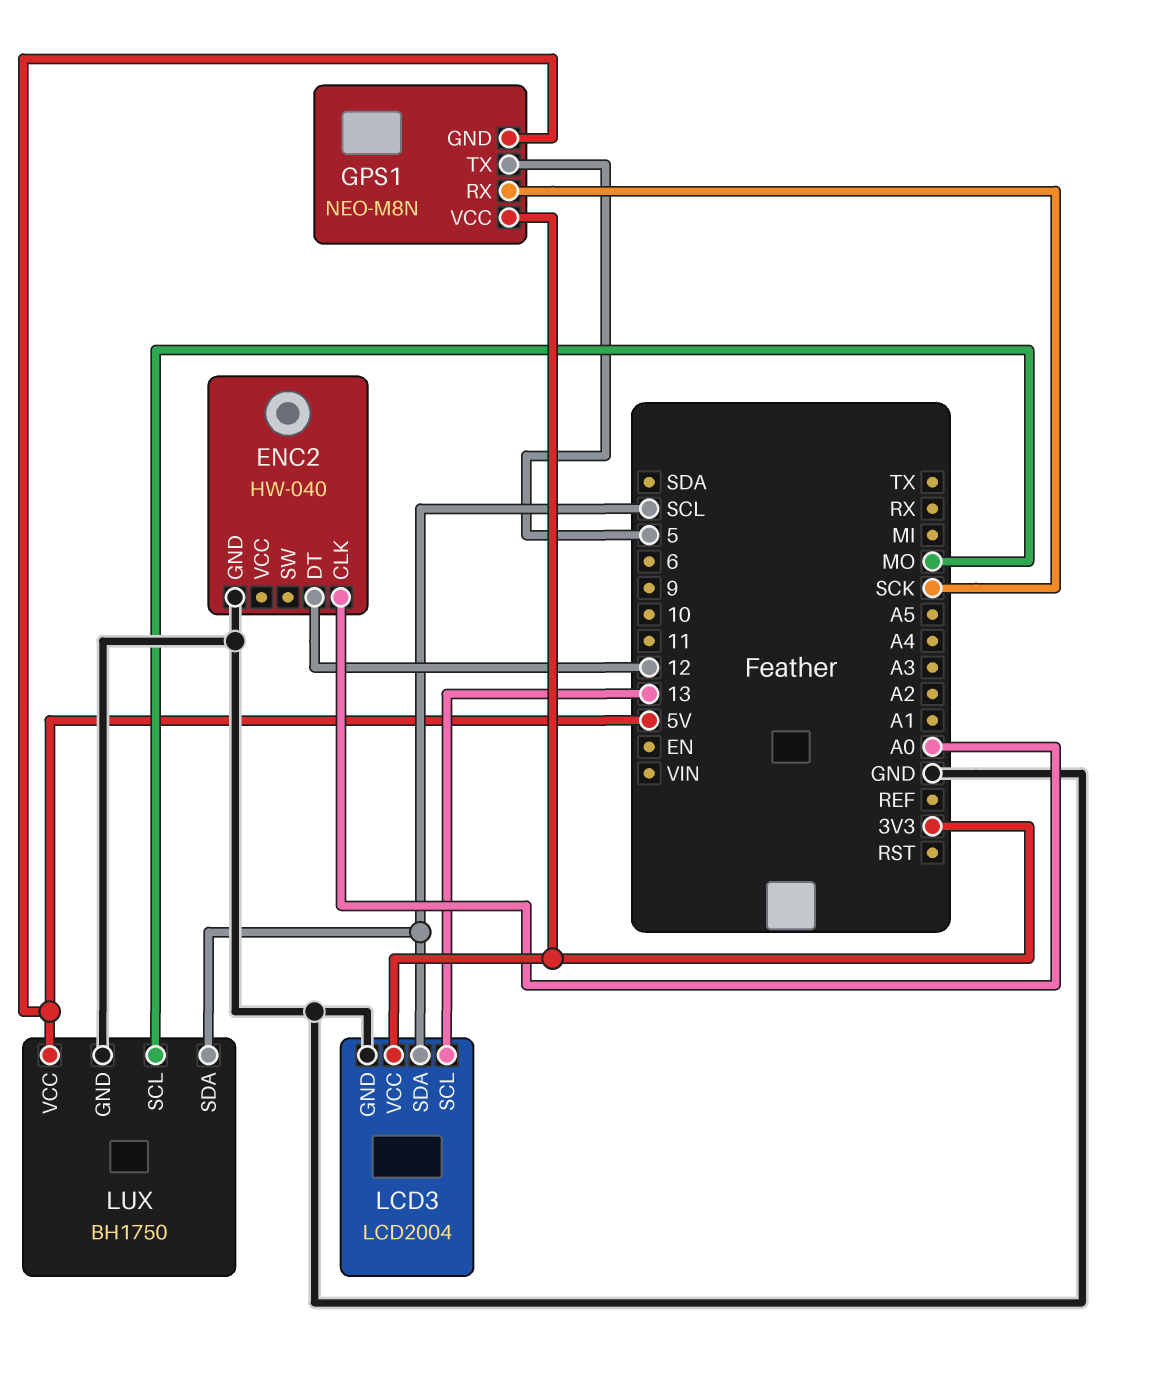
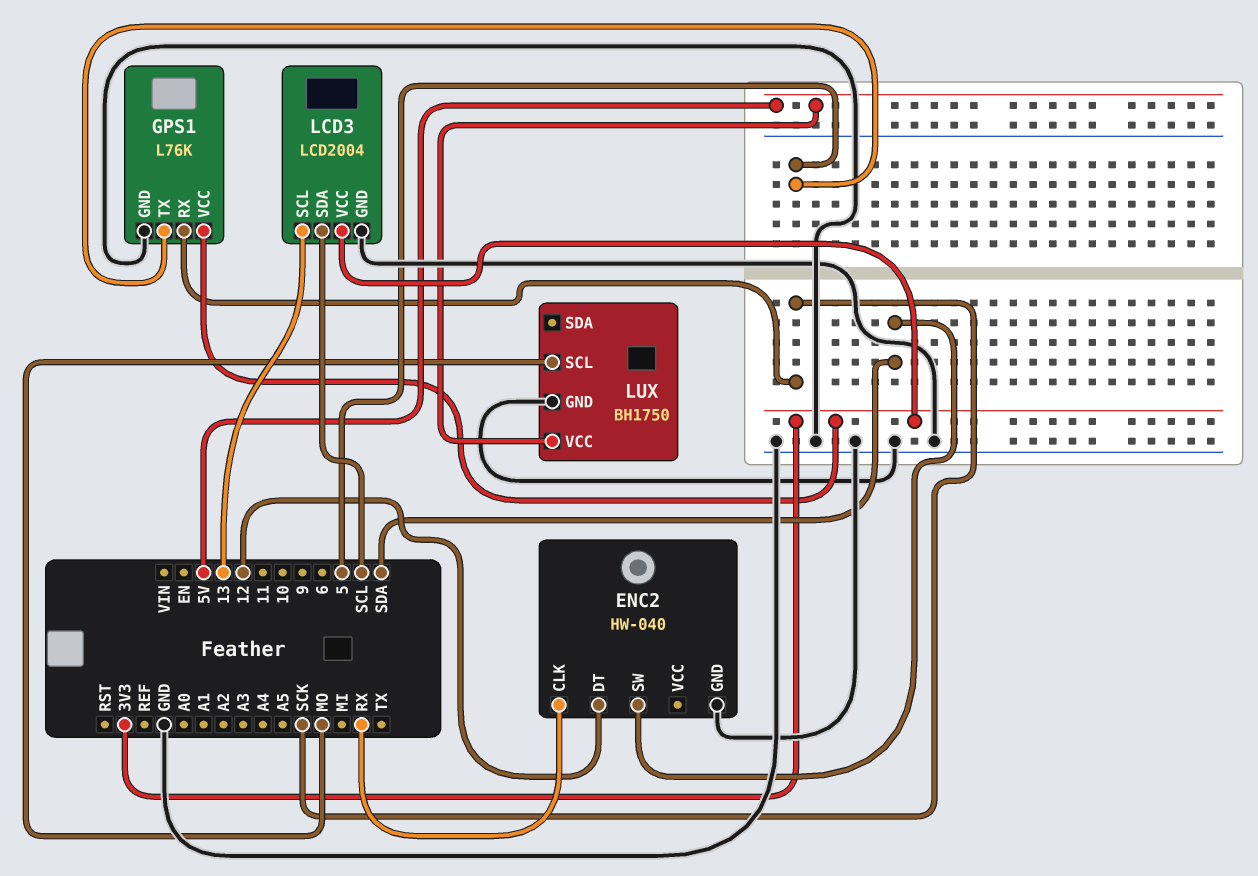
ENC2 pin CLK: A0 -> RX
ENC2 pin SW: none -> SDA
GPS1: NEO-M8N -> L76K
GPS1 pin GND: 5V -> GND
LUX pin SDA: SCL -> none

